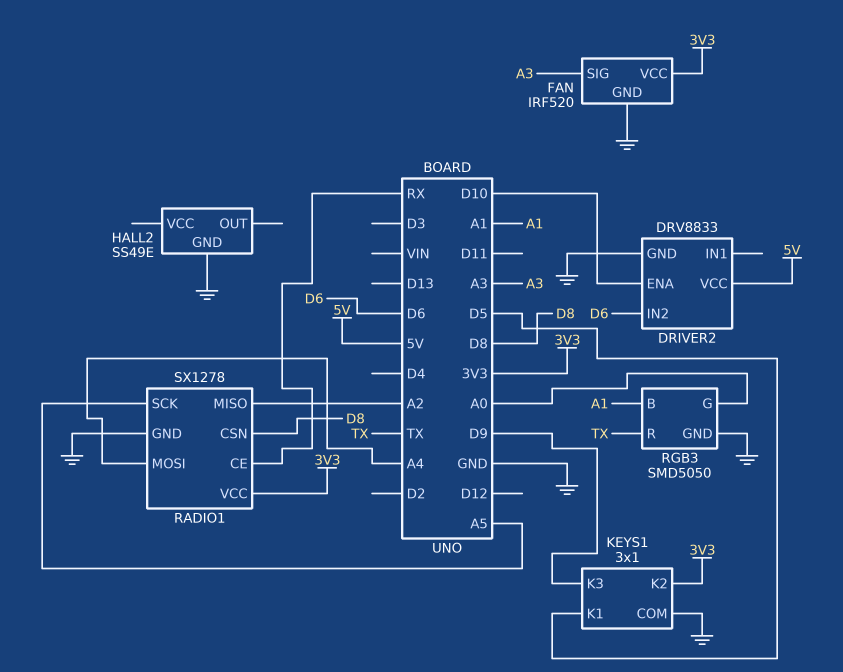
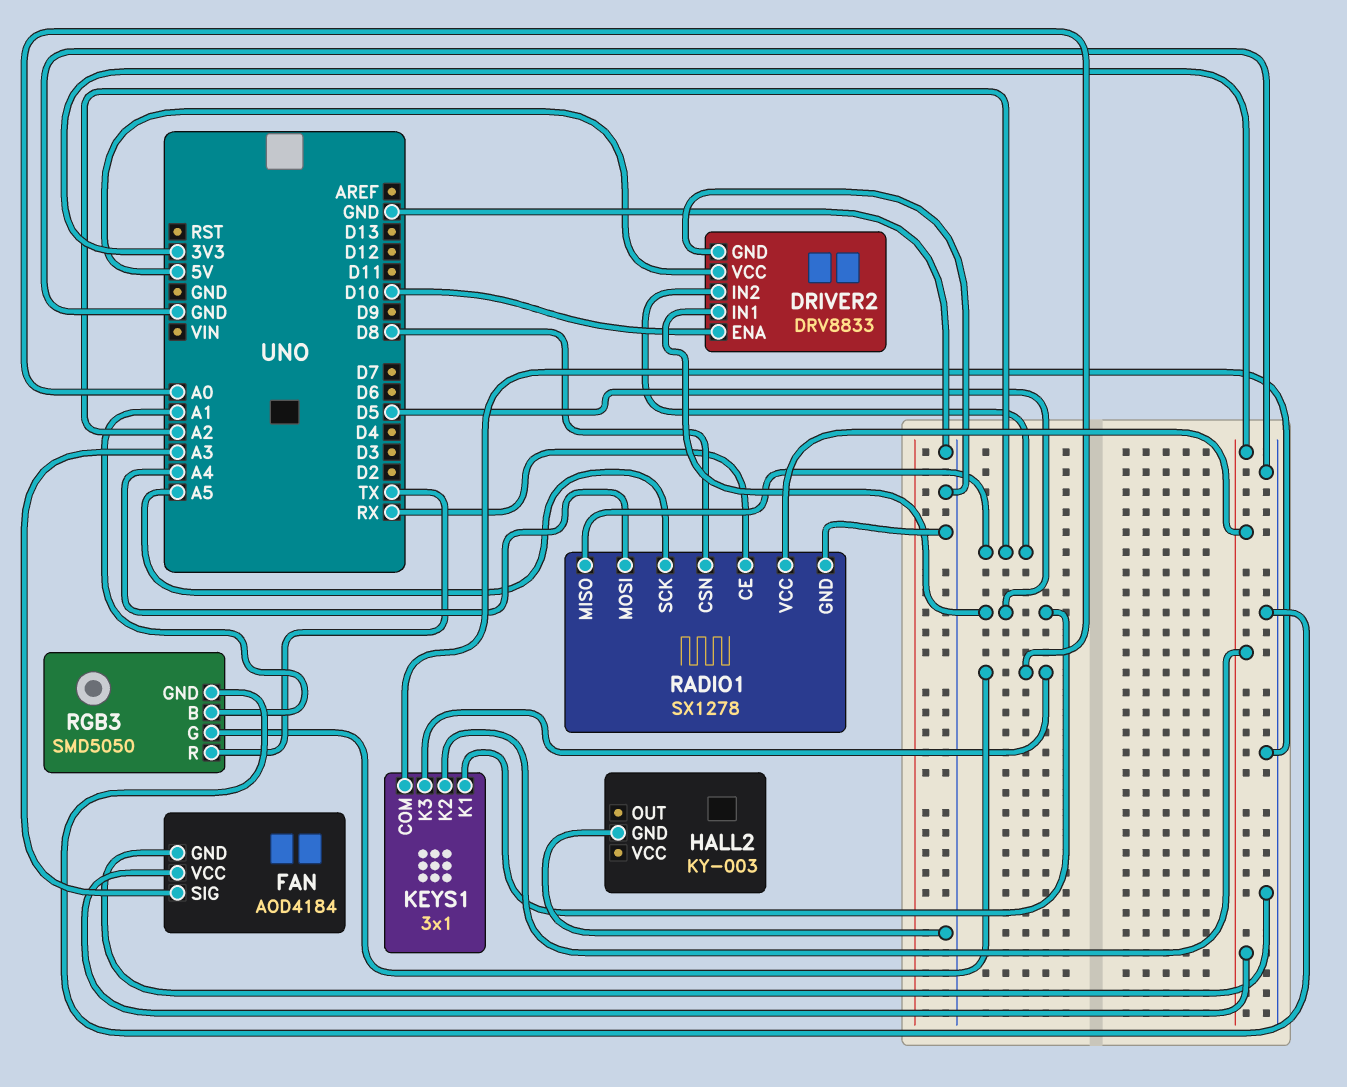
DRIVER2 pin IN1: none -> D5
DRIVER2 pin IN2: D6 -> A2
FAN: IRF520 -> AOD4184
HALL2: SS49E -> KY-003
KEYS1 pin K3: D9 -> A0

